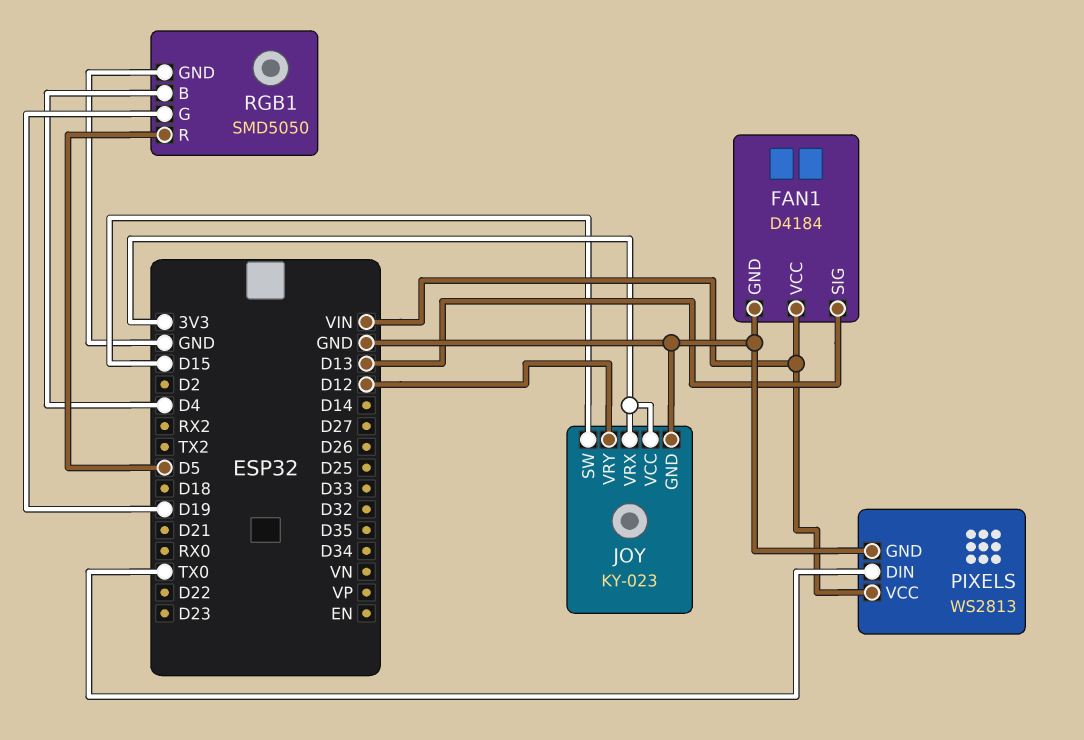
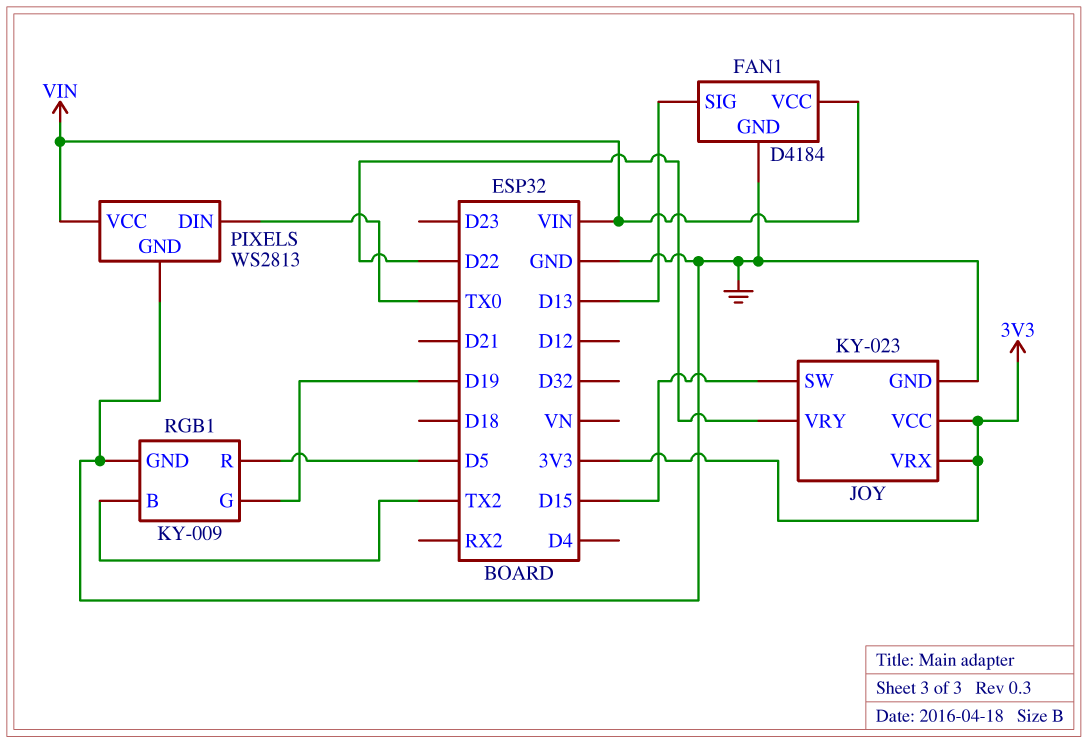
JOY pin VRY: D12 -> D22
RGB1: SMD5050 -> KY-009
RGB1 pin B: D4 -> TX2

